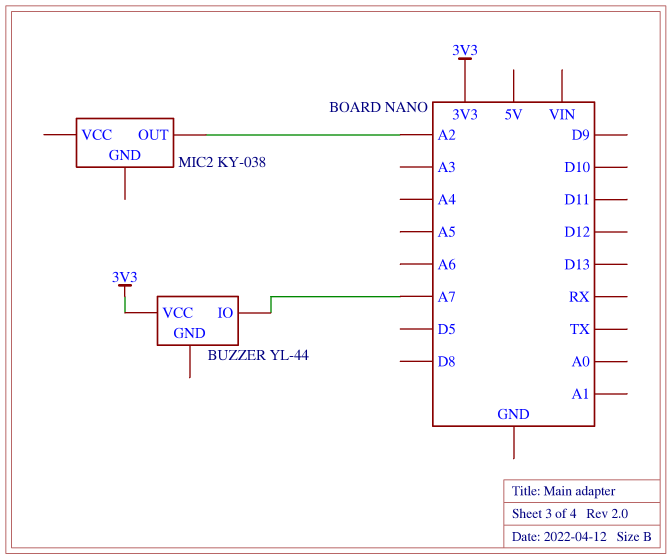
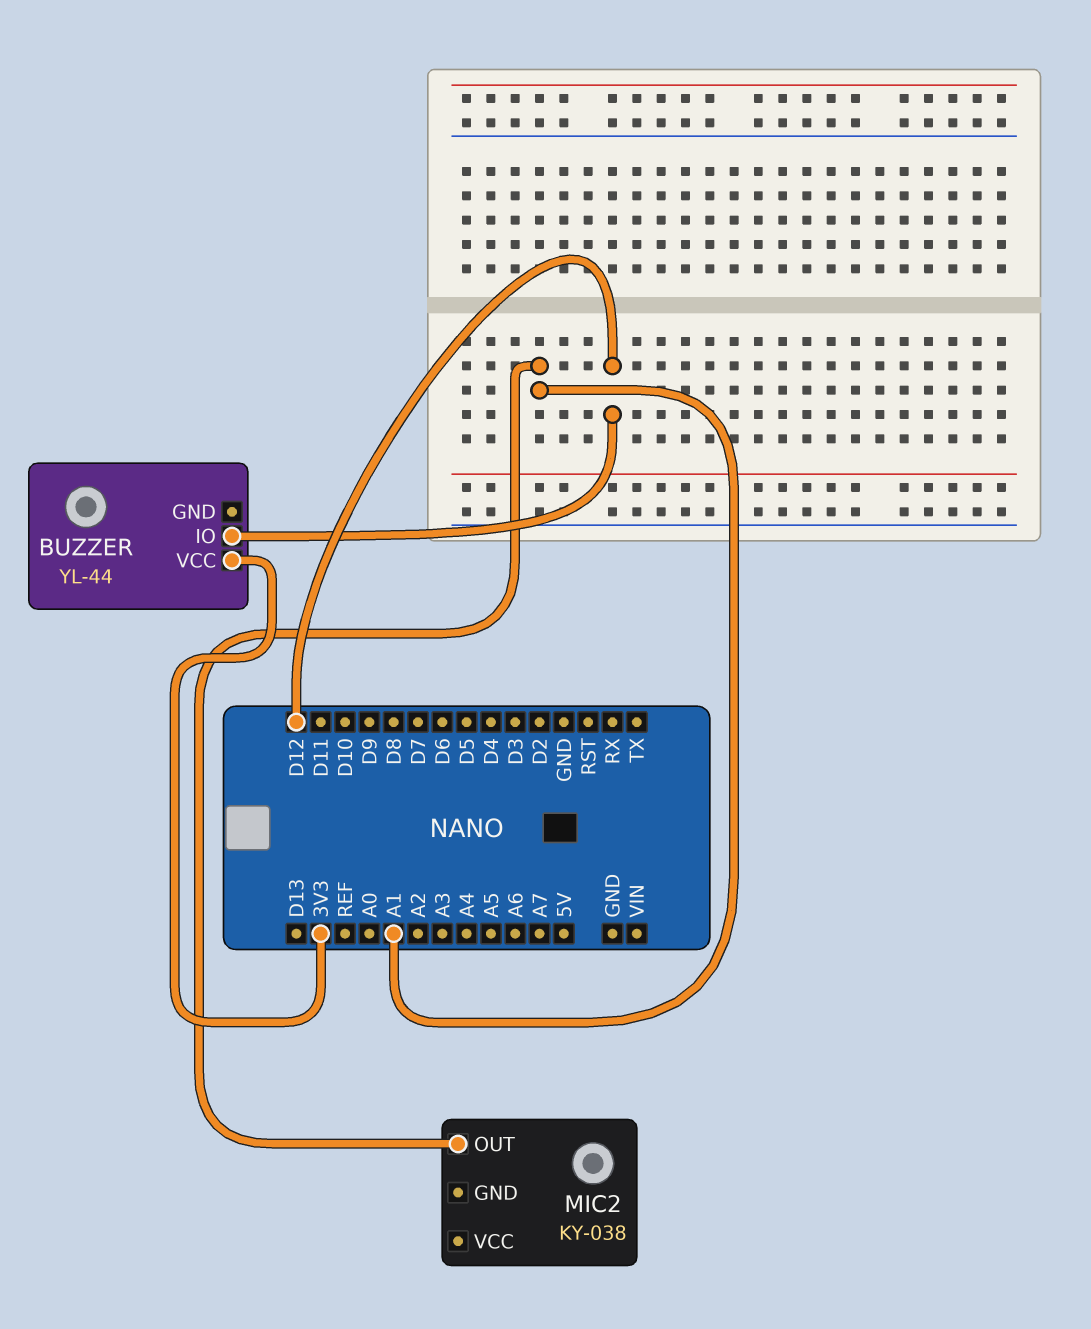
BUZZER pin IO: A7 -> D12
MIC2 pin OUT: A2 -> A1

